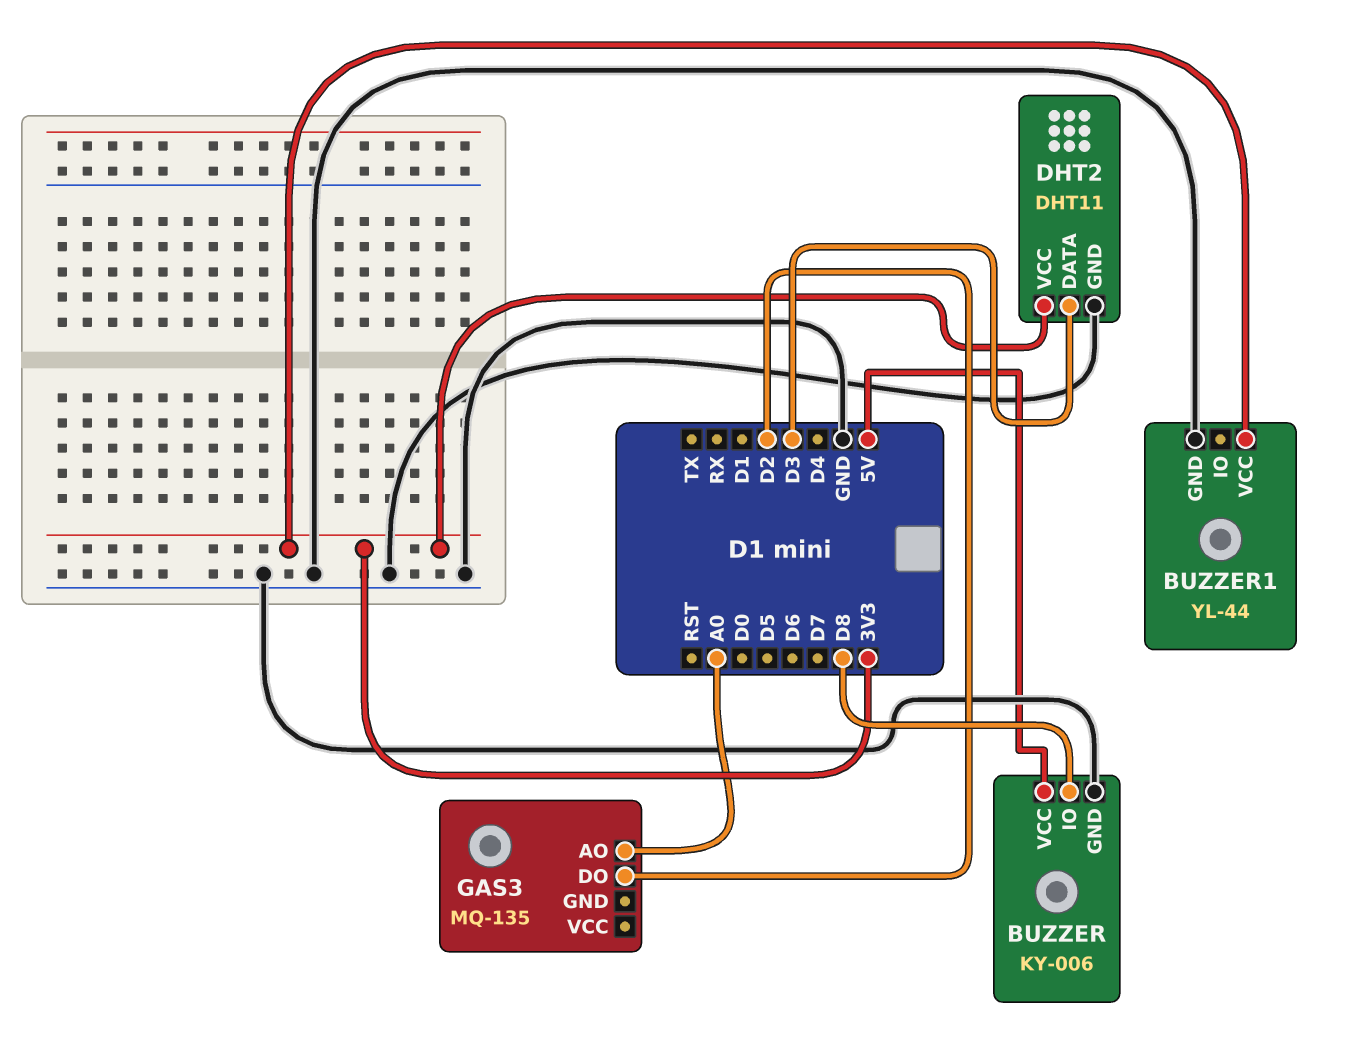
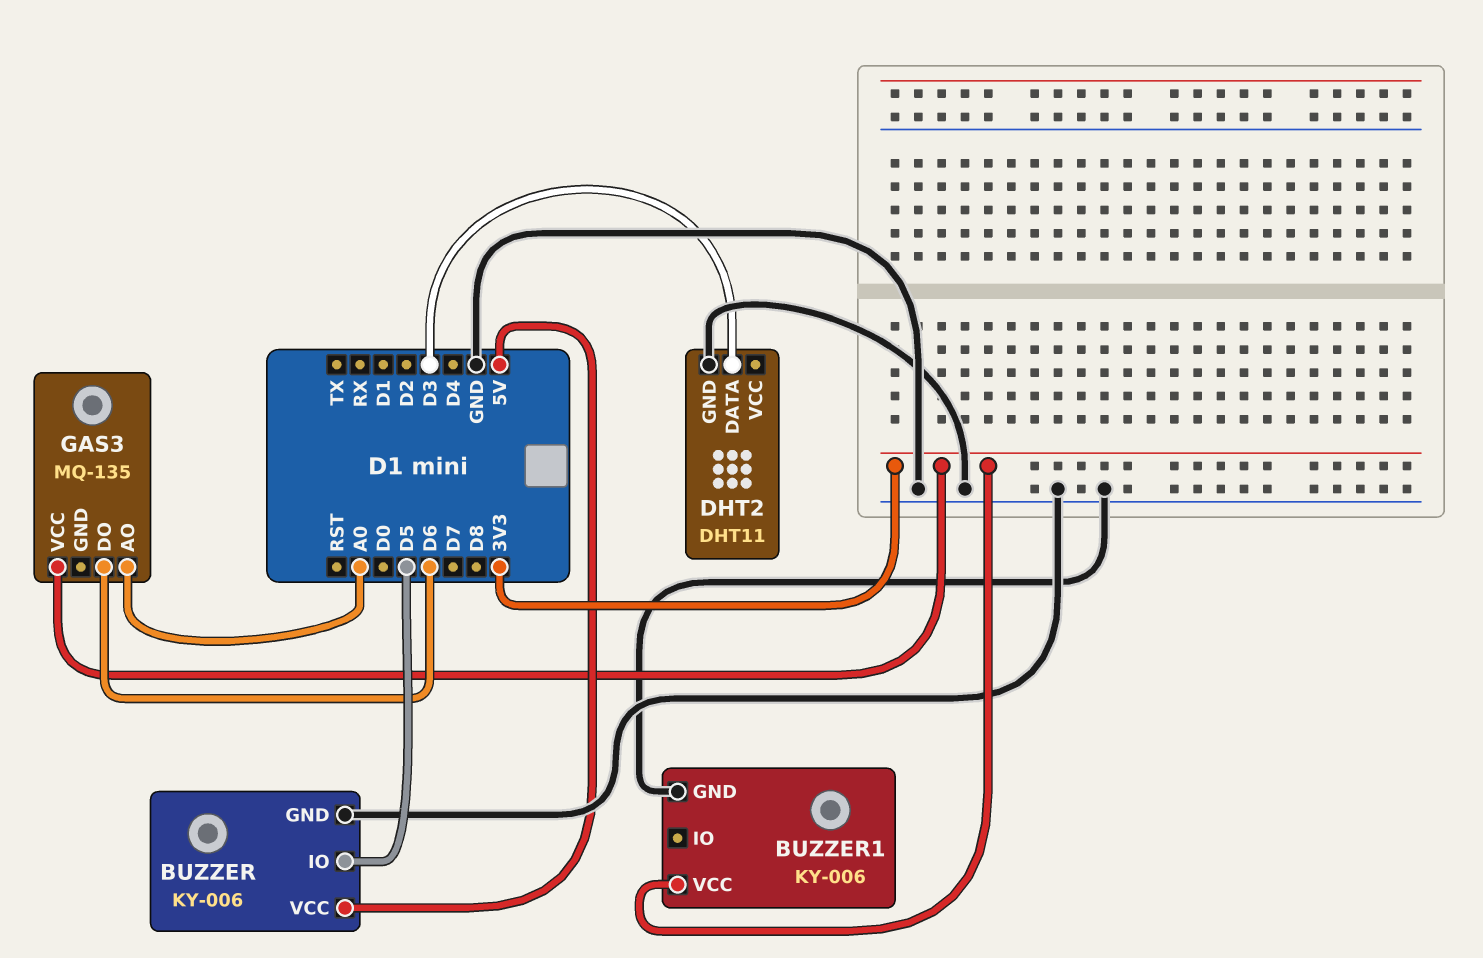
BUZZER pin IO: D8 -> D5
BUZZER1: YL-44 -> KY-006
DHT2 pin VCC: 3V3 -> none
GAS3 pin DO: D2 -> D6
GAS3 pin VCC: none -> 3V3

